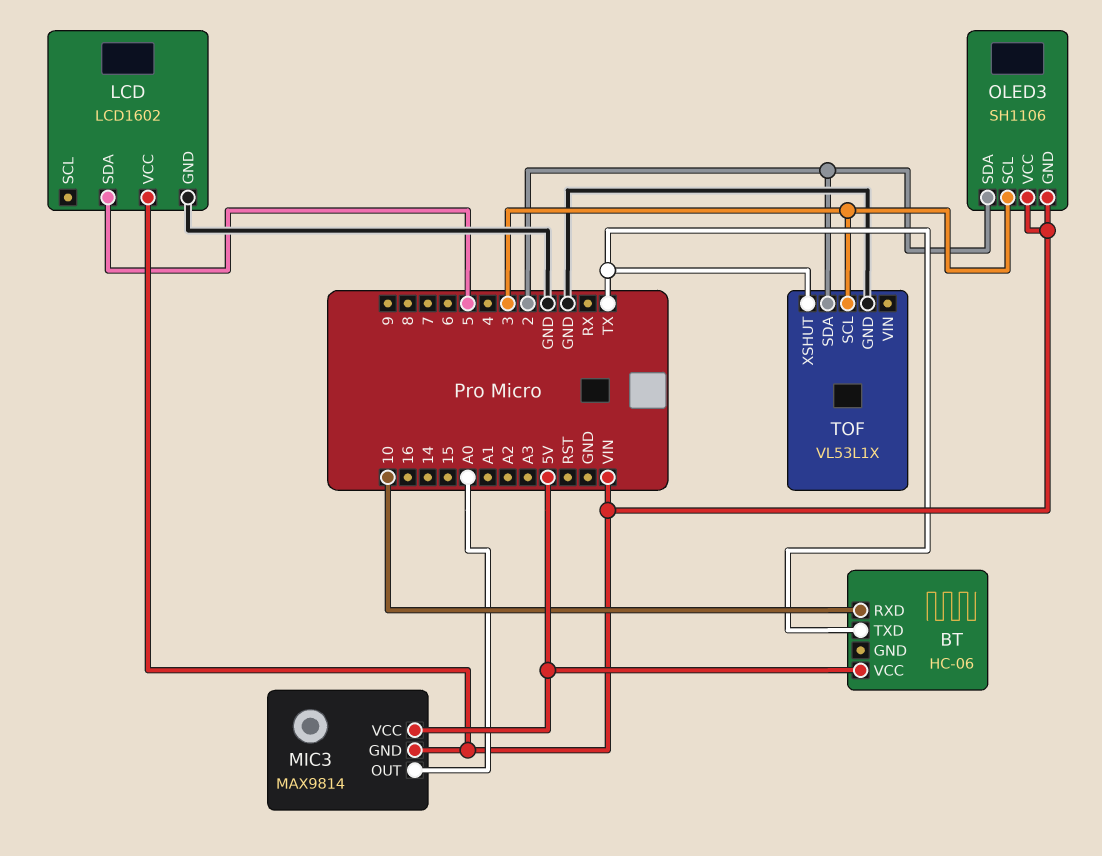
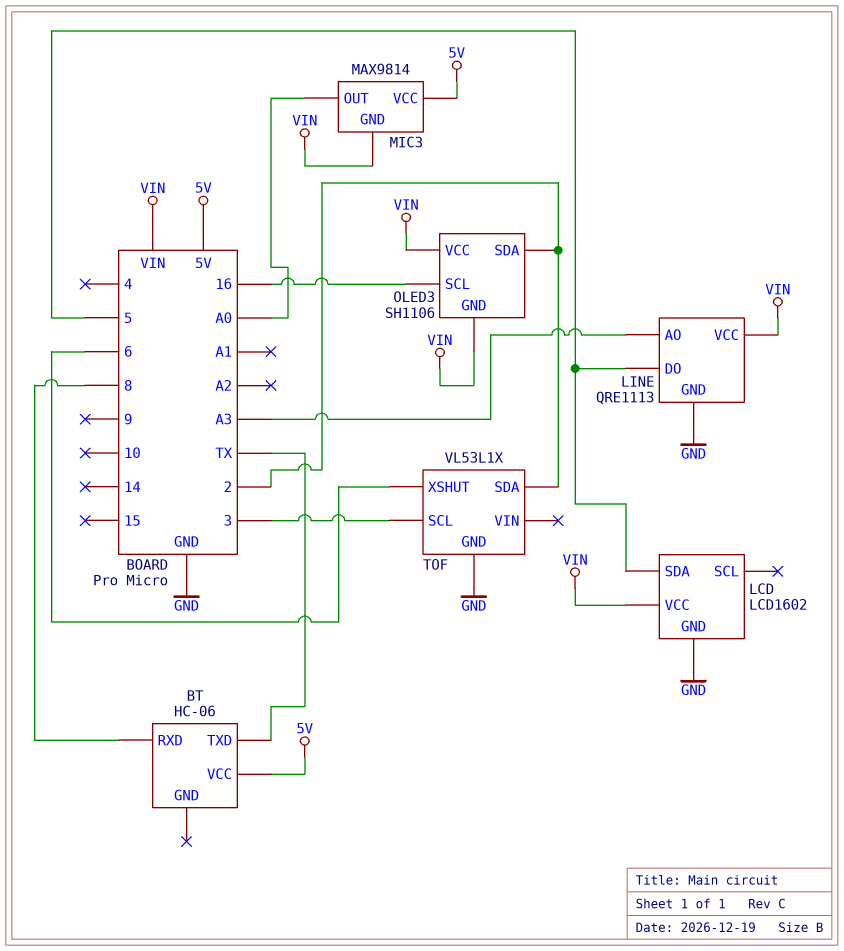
BT pin RXD: 10 -> 8
LINE: none -> QRE1113
LINE pin AO: none -> A3
LINE pin DO: none -> 5
LINE pin GND: none -> GND
LINE pin VCC: none -> VIN
OLED3 pin SCL: 3 -> 16
TOF pin XSHUT: TX -> 6

